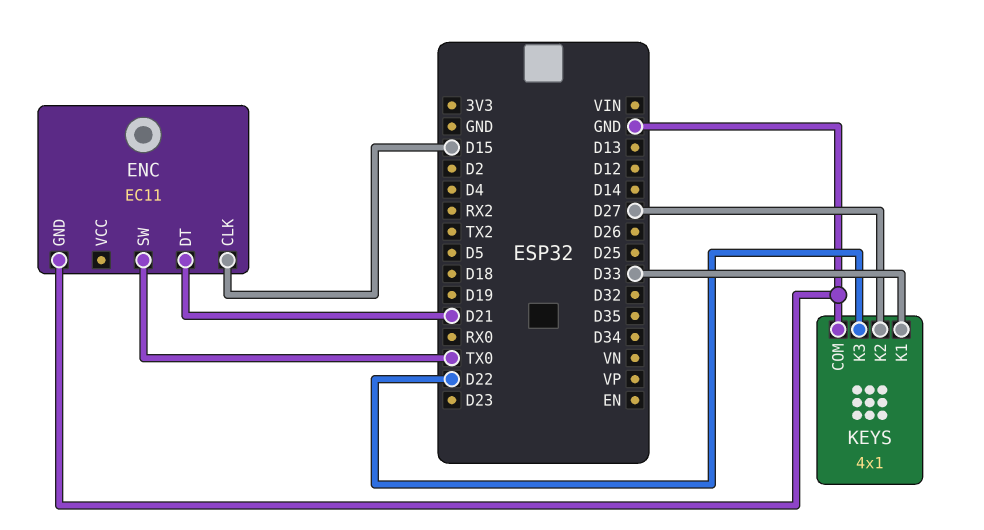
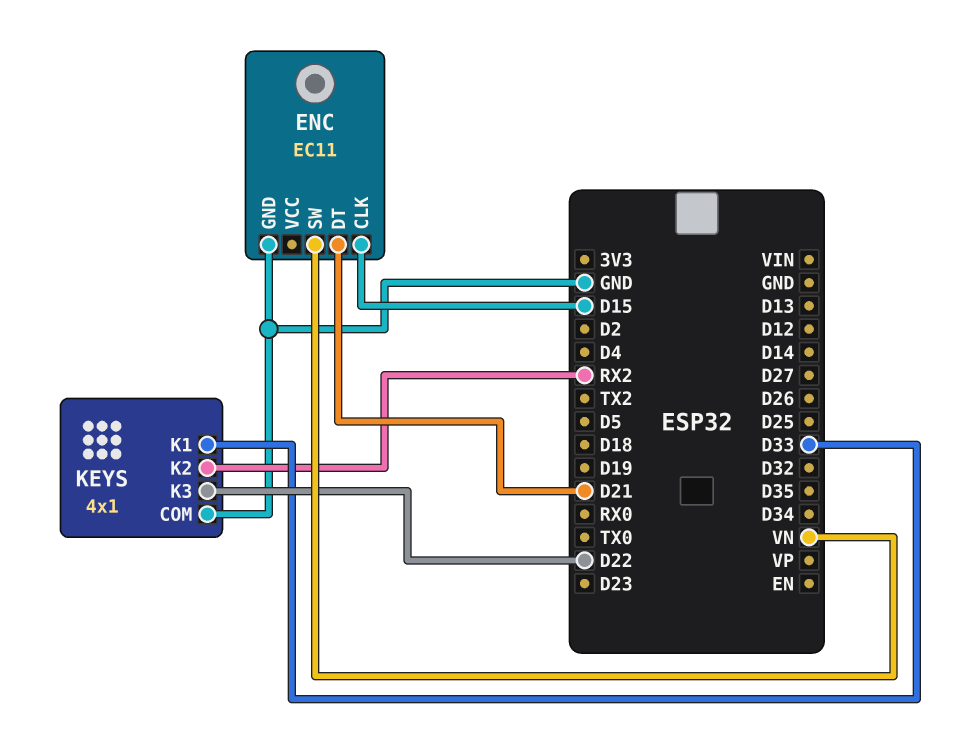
ENC pin SW: TX0 -> VN
KEYS pin K2: D27 -> RX2

